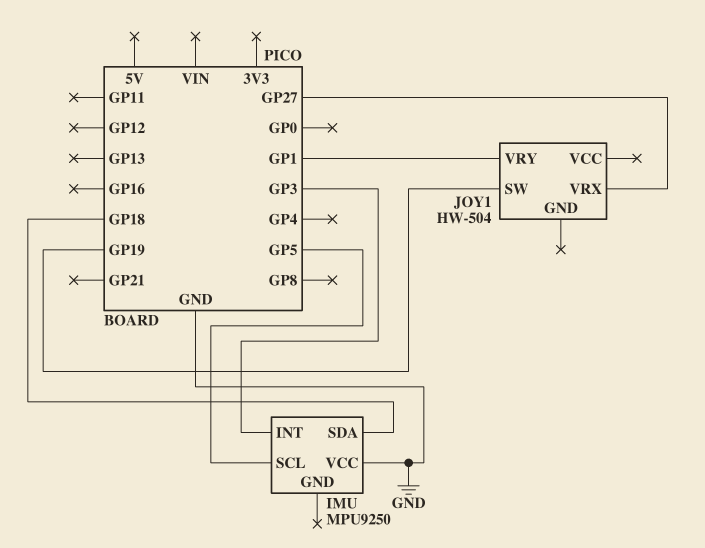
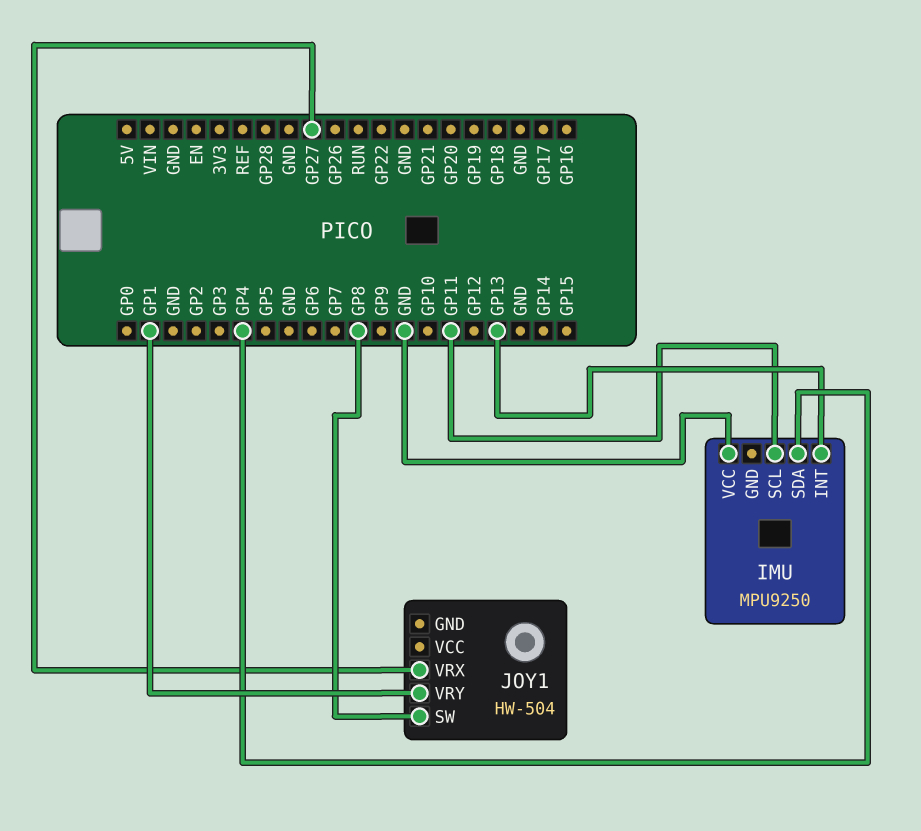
IMU pin INT: GP3 -> GP13
IMU pin SCL: GP5 -> GP11
IMU pin SDA: GP18 -> GP4
JOY1 pin SW: GP19 -> GP8

